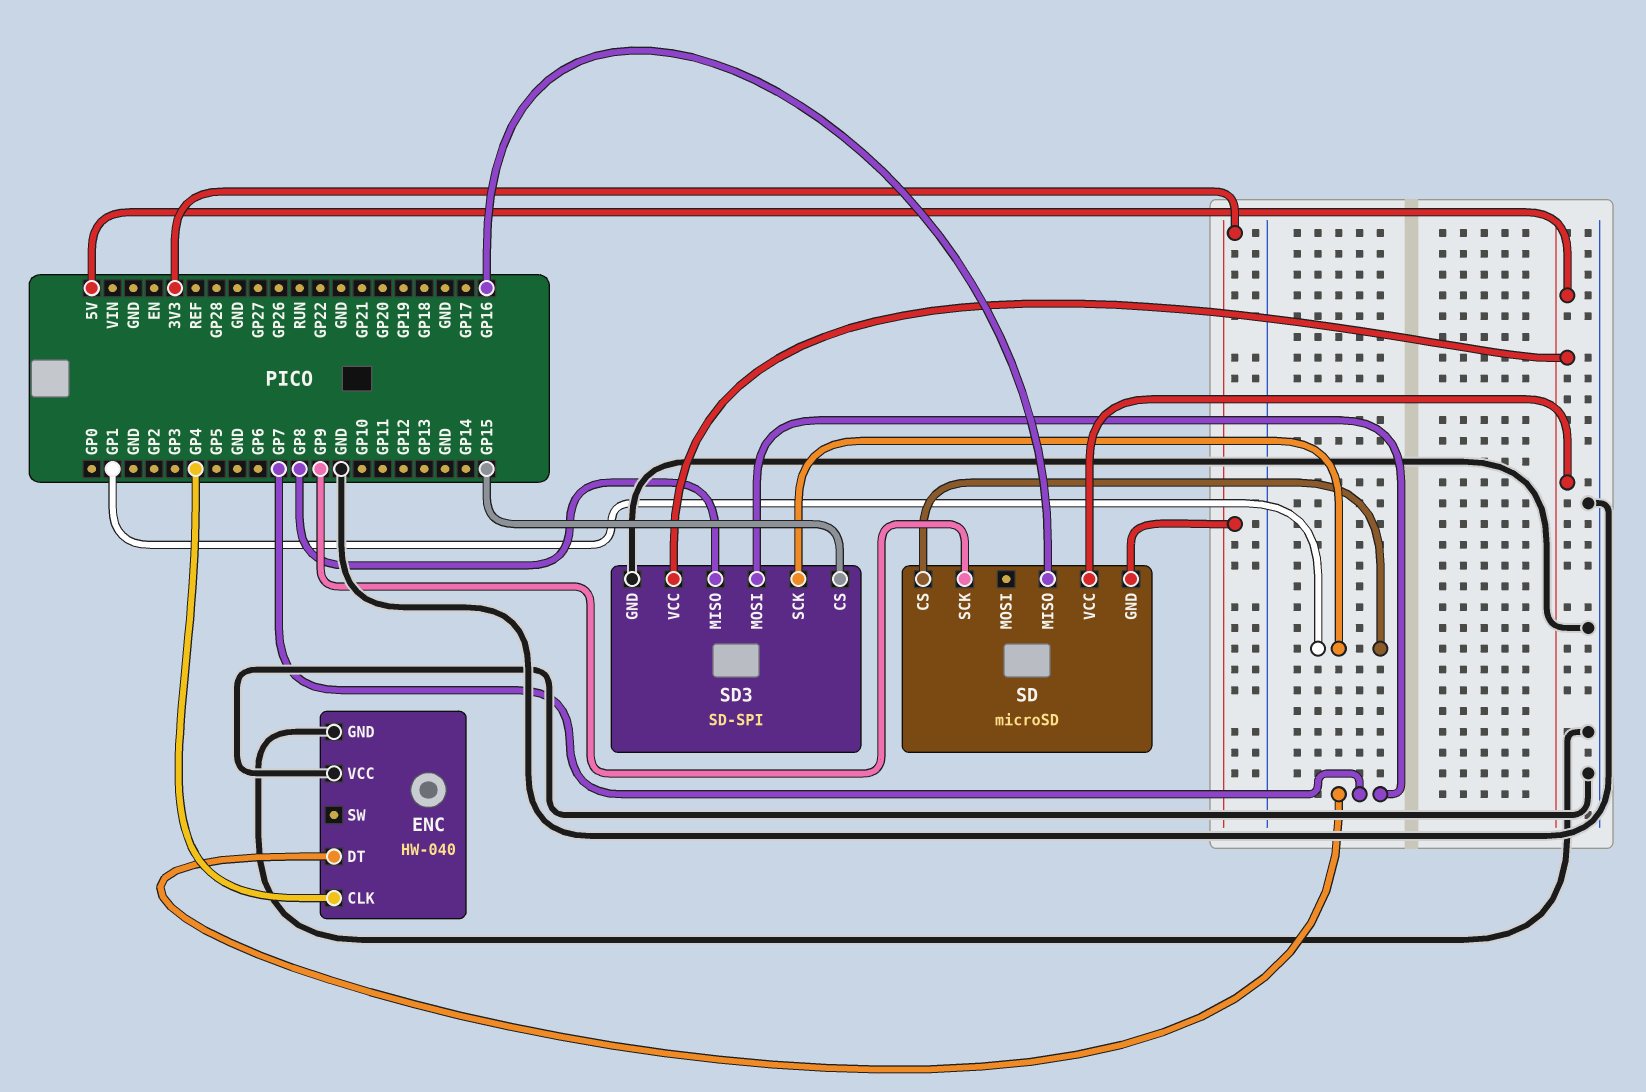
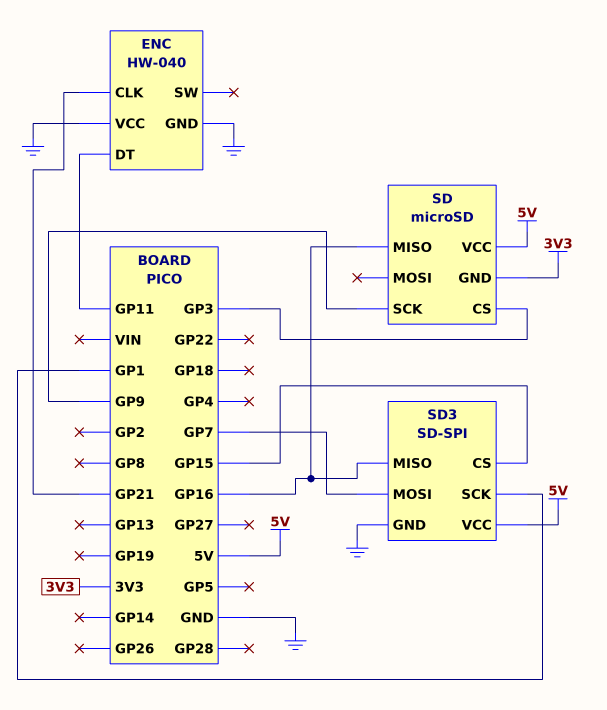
ENC pin CLK: GP4 -> GP21
ENC pin DT: GP7 -> GP11
SD pin CS: GP1 -> GP3
SD3 pin MISO: GP8 -> GP16

